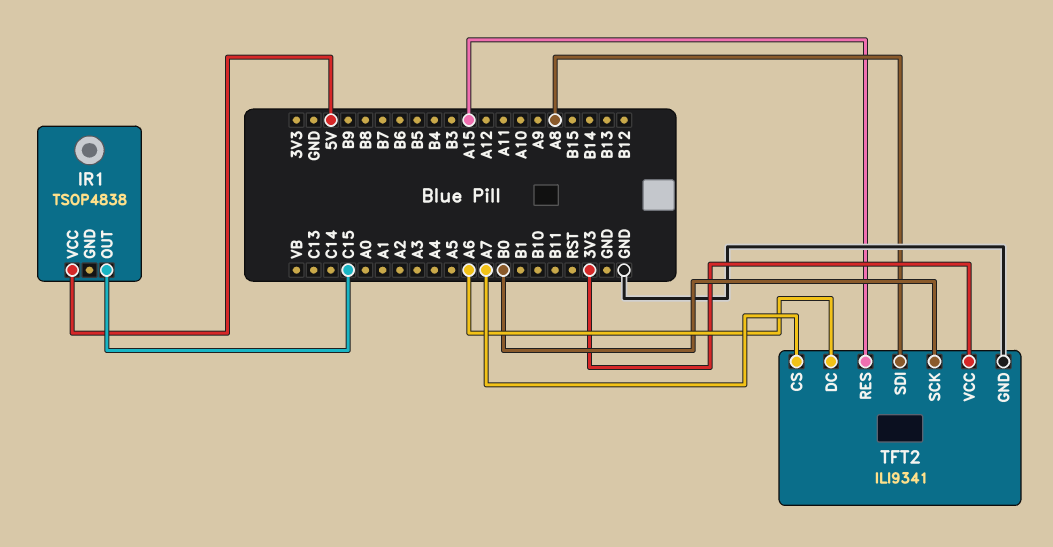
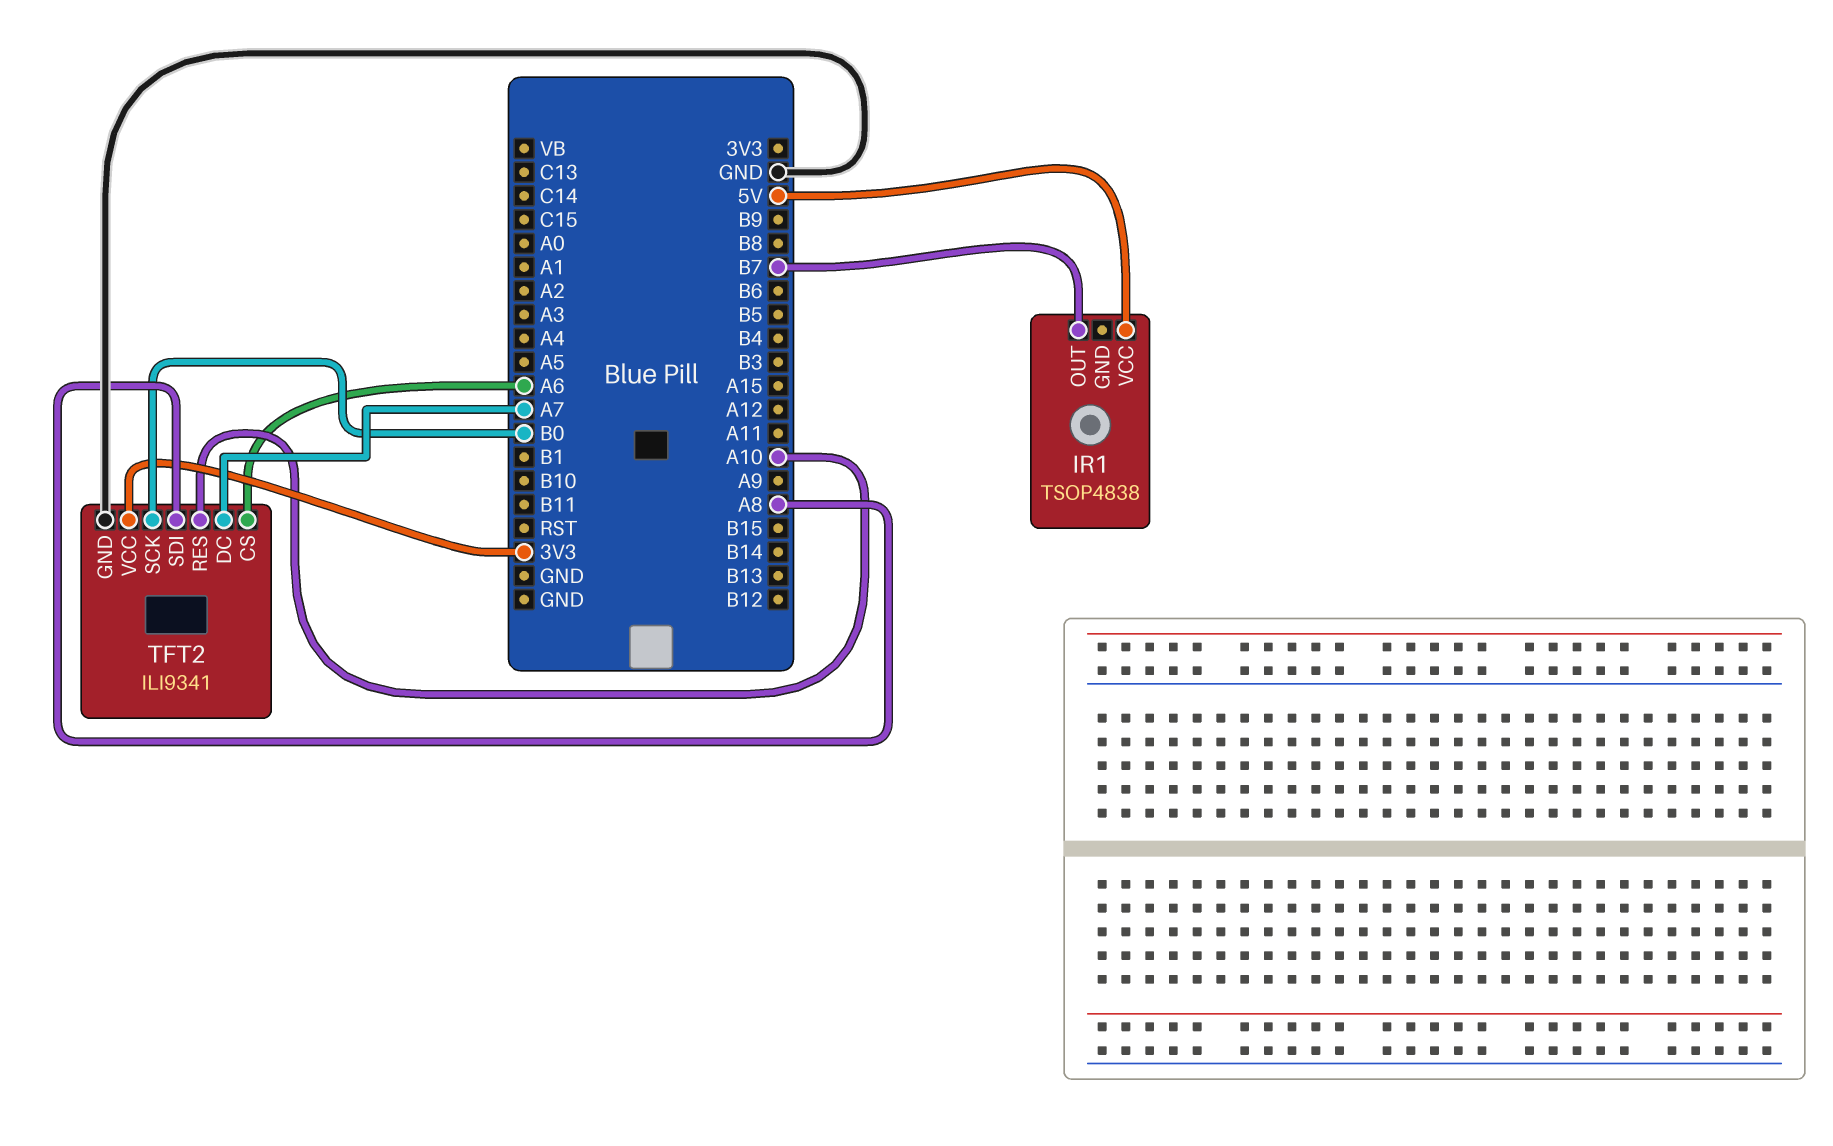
IR1 pin OUT: C15 -> B7
TFT2 pin CS: A7 -> A6
TFT2 pin DC: A6 -> A7
TFT2 pin RES: A15 -> A10

